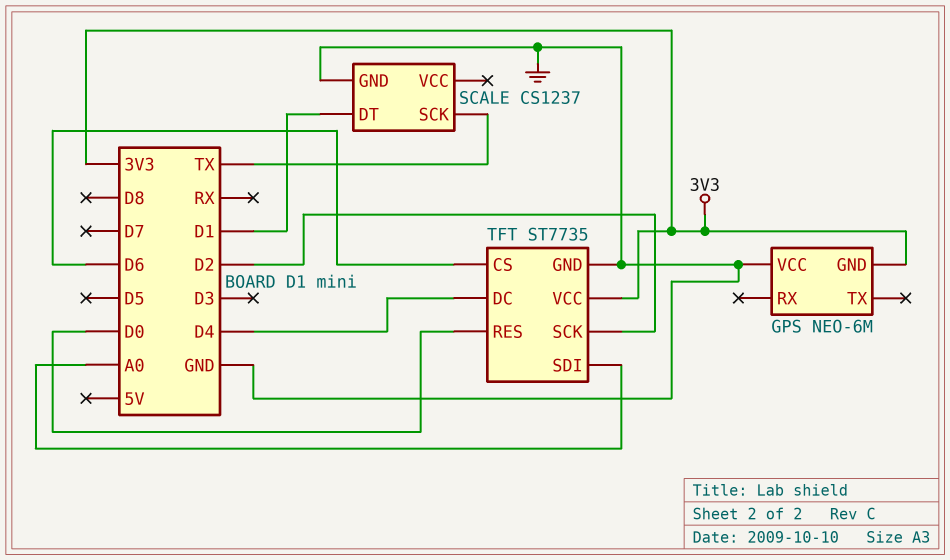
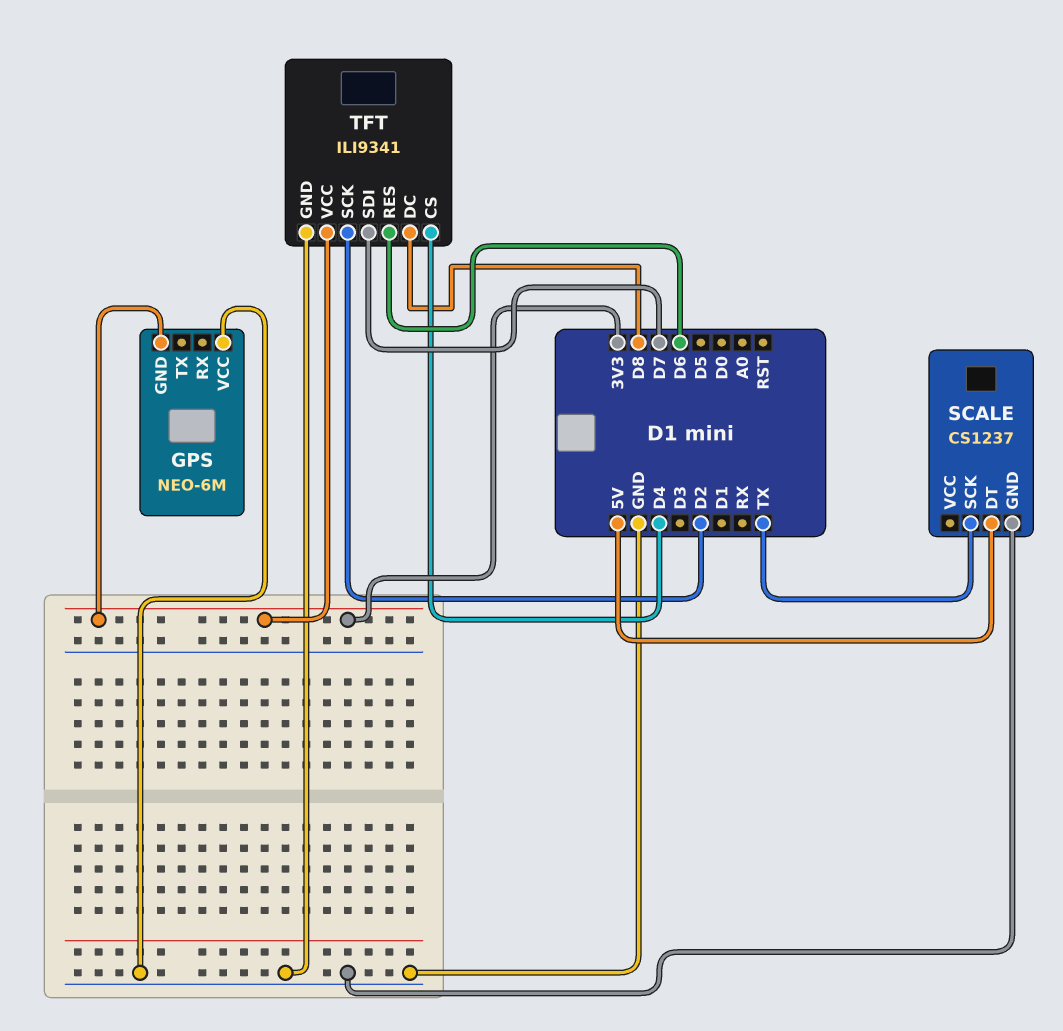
SCALE pin DT: D1 -> 5V
TFT: ST7735 -> ILI9341
TFT pin CS: D6 -> D4
TFT pin DC: D4 -> D8
TFT pin RES: D0 -> D6
TFT pin SDI: A0 -> D7

